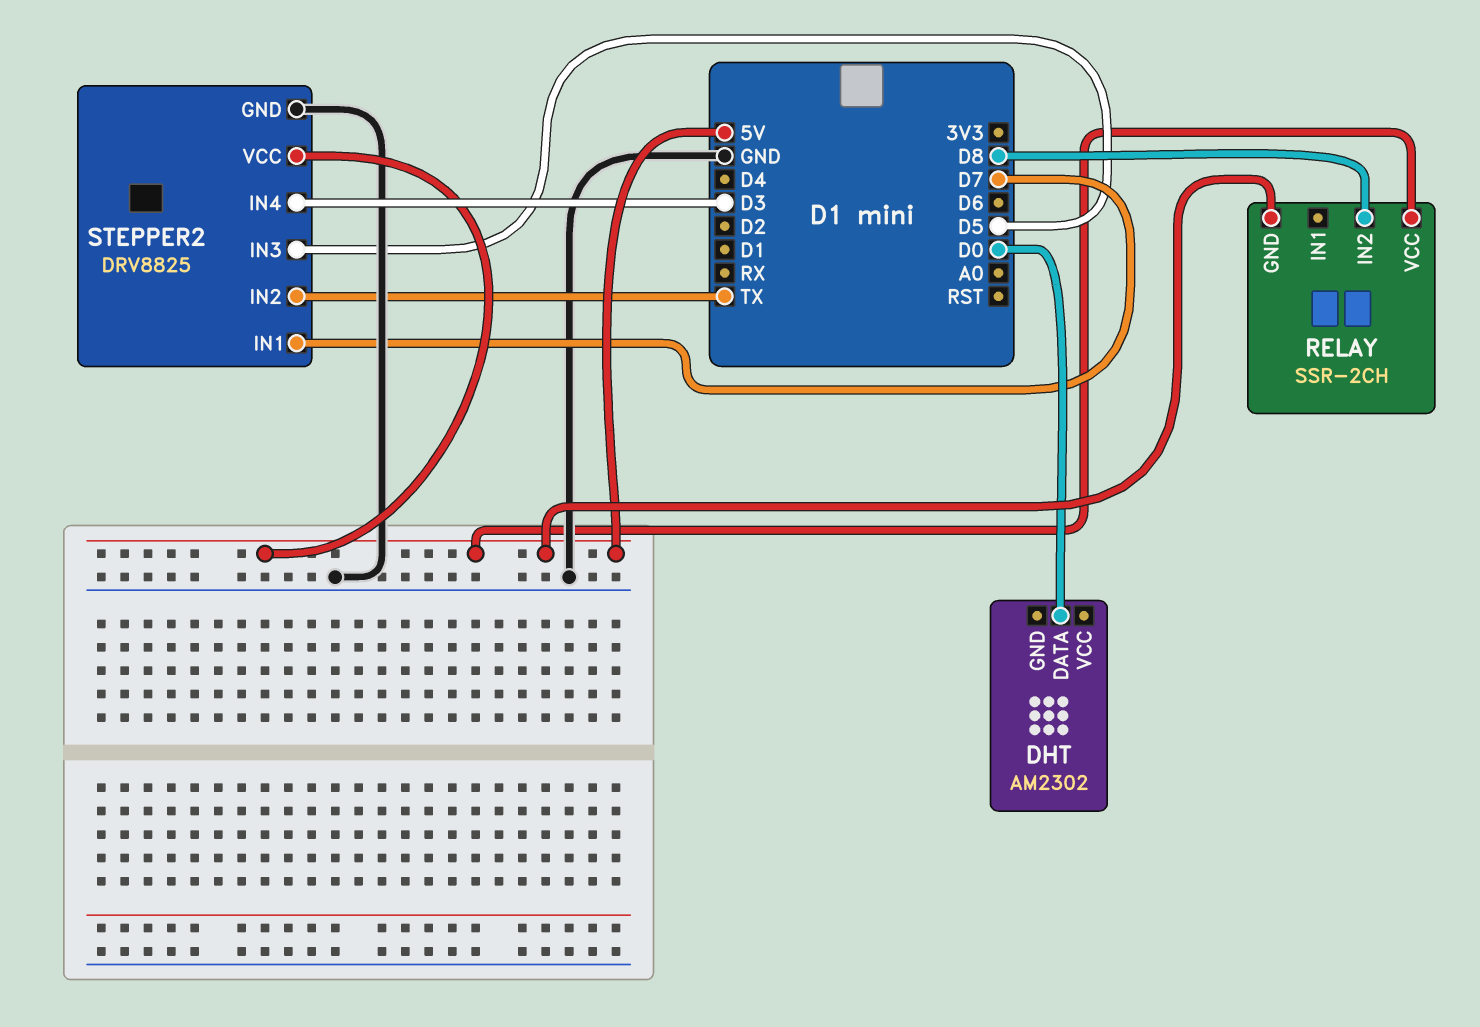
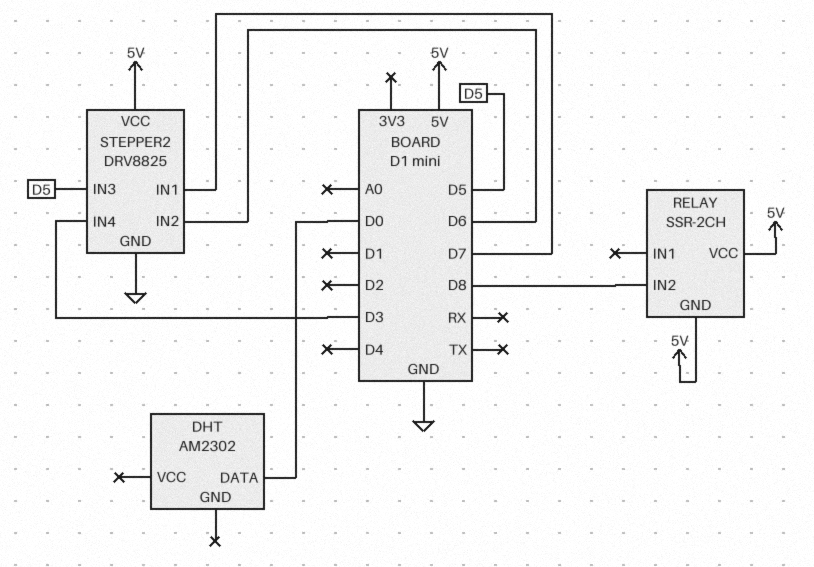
STEPPER2 pin IN2: TX -> D6

